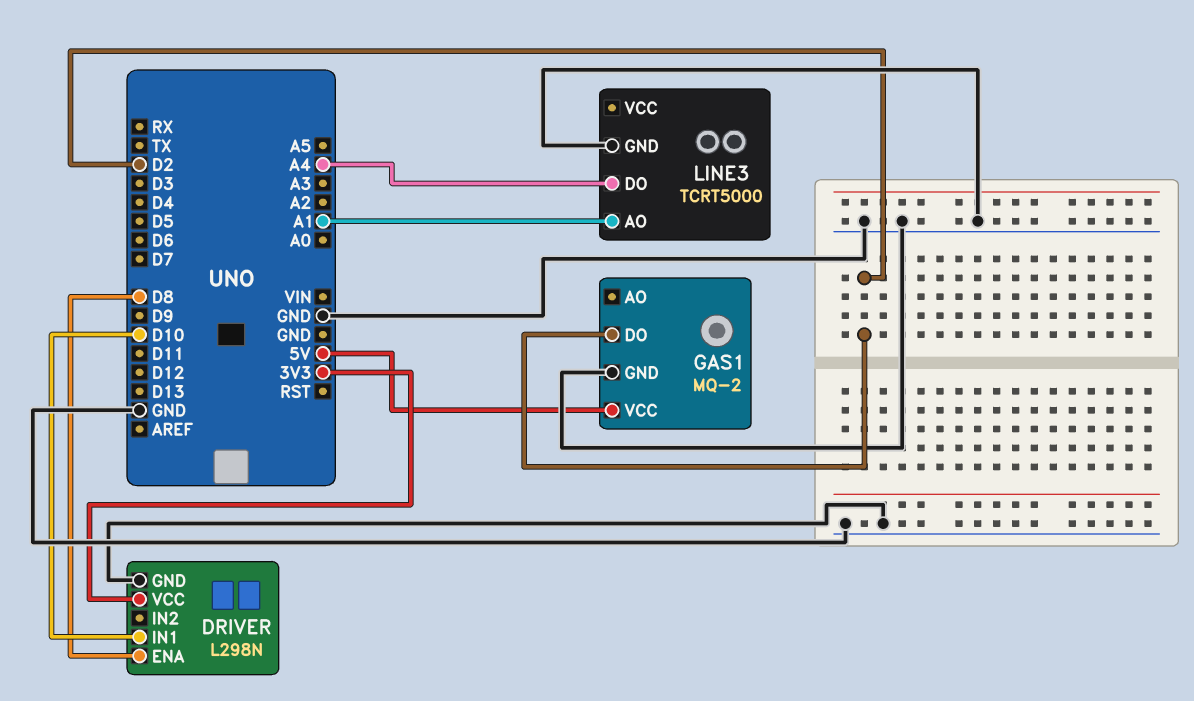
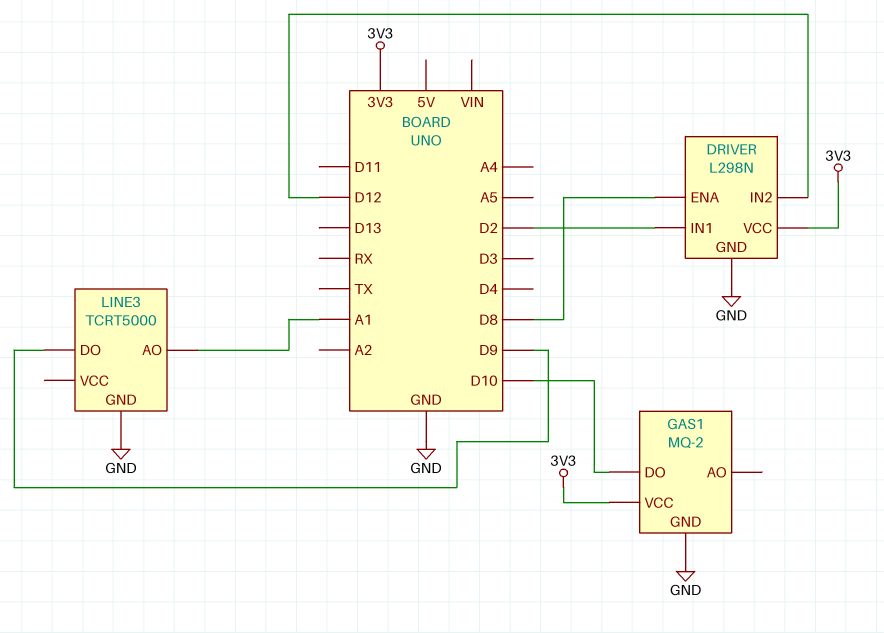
DRIVER pin IN1: D10 -> D2
DRIVER pin IN2: none -> D12
GAS1 pin DO: D2 -> D10
GAS1 pin VCC: 5V -> 3V3
LINE3 pin DO: A4 -> D9

